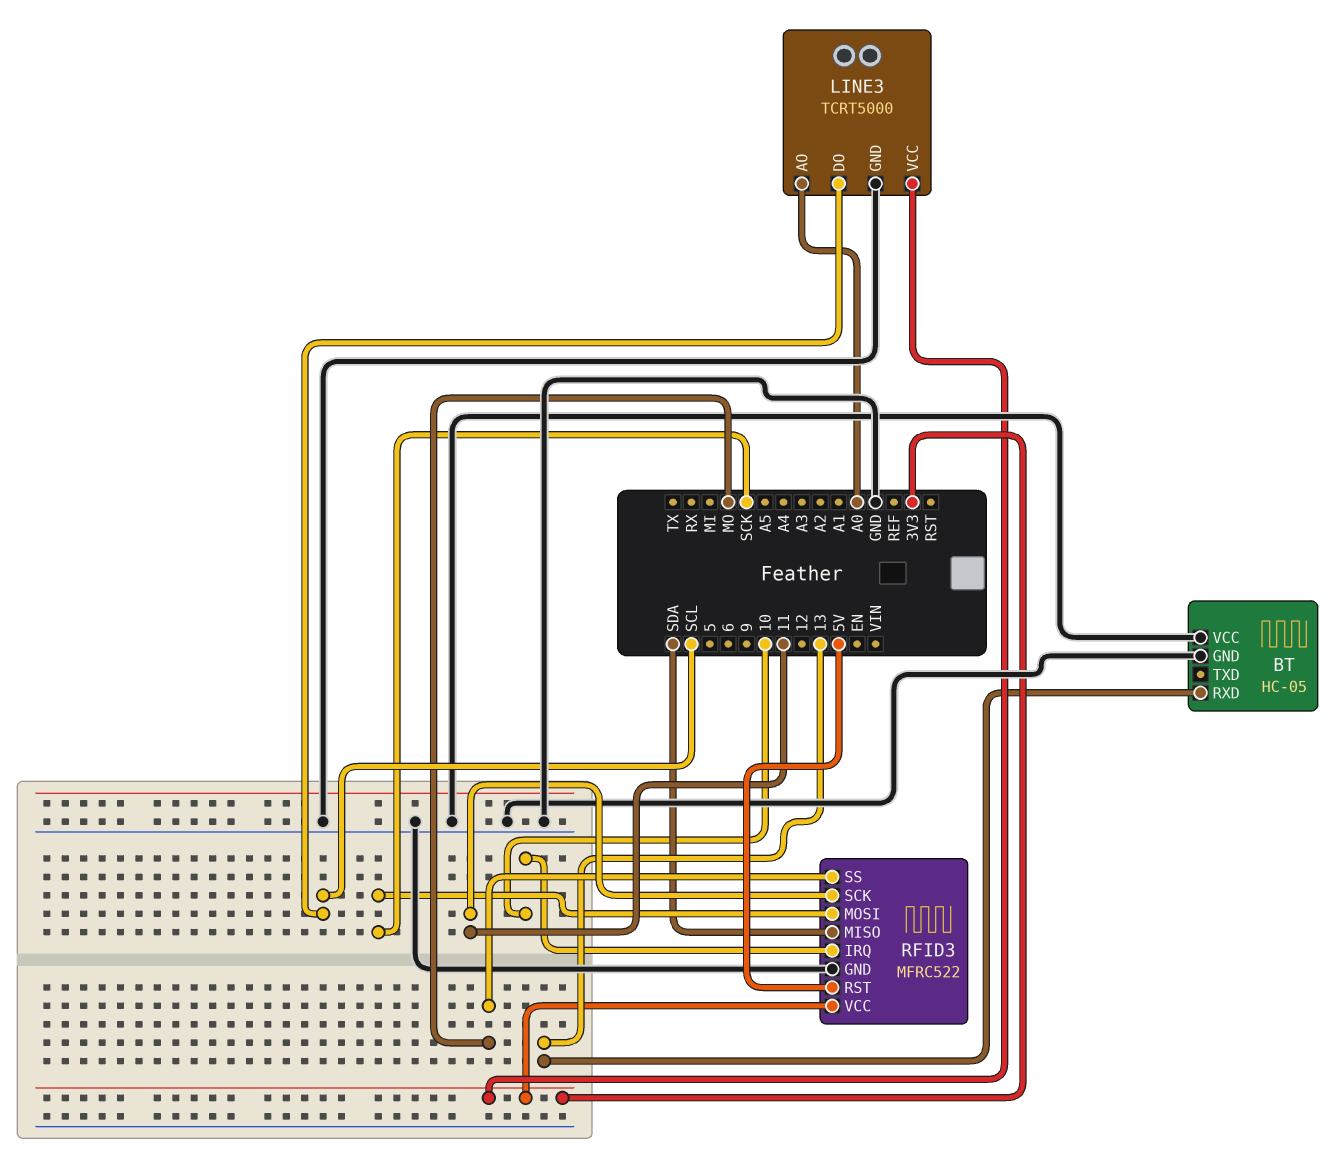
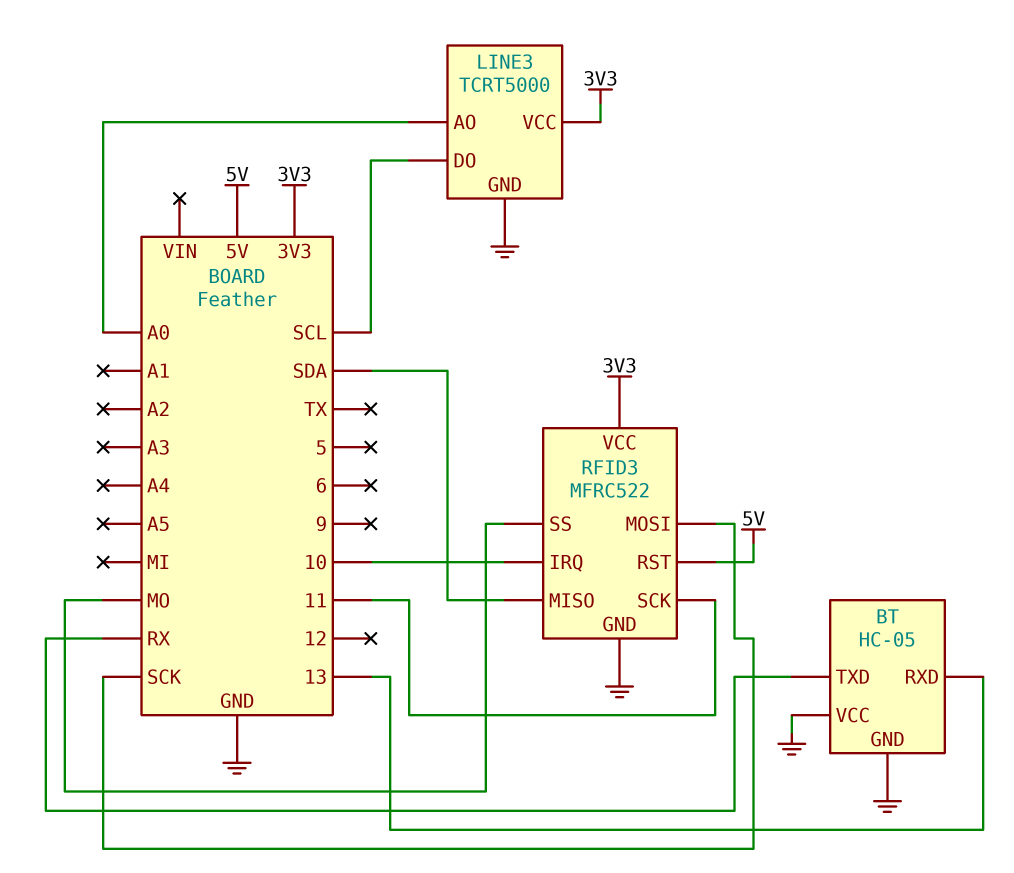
BT pin TXD: none -> RX

